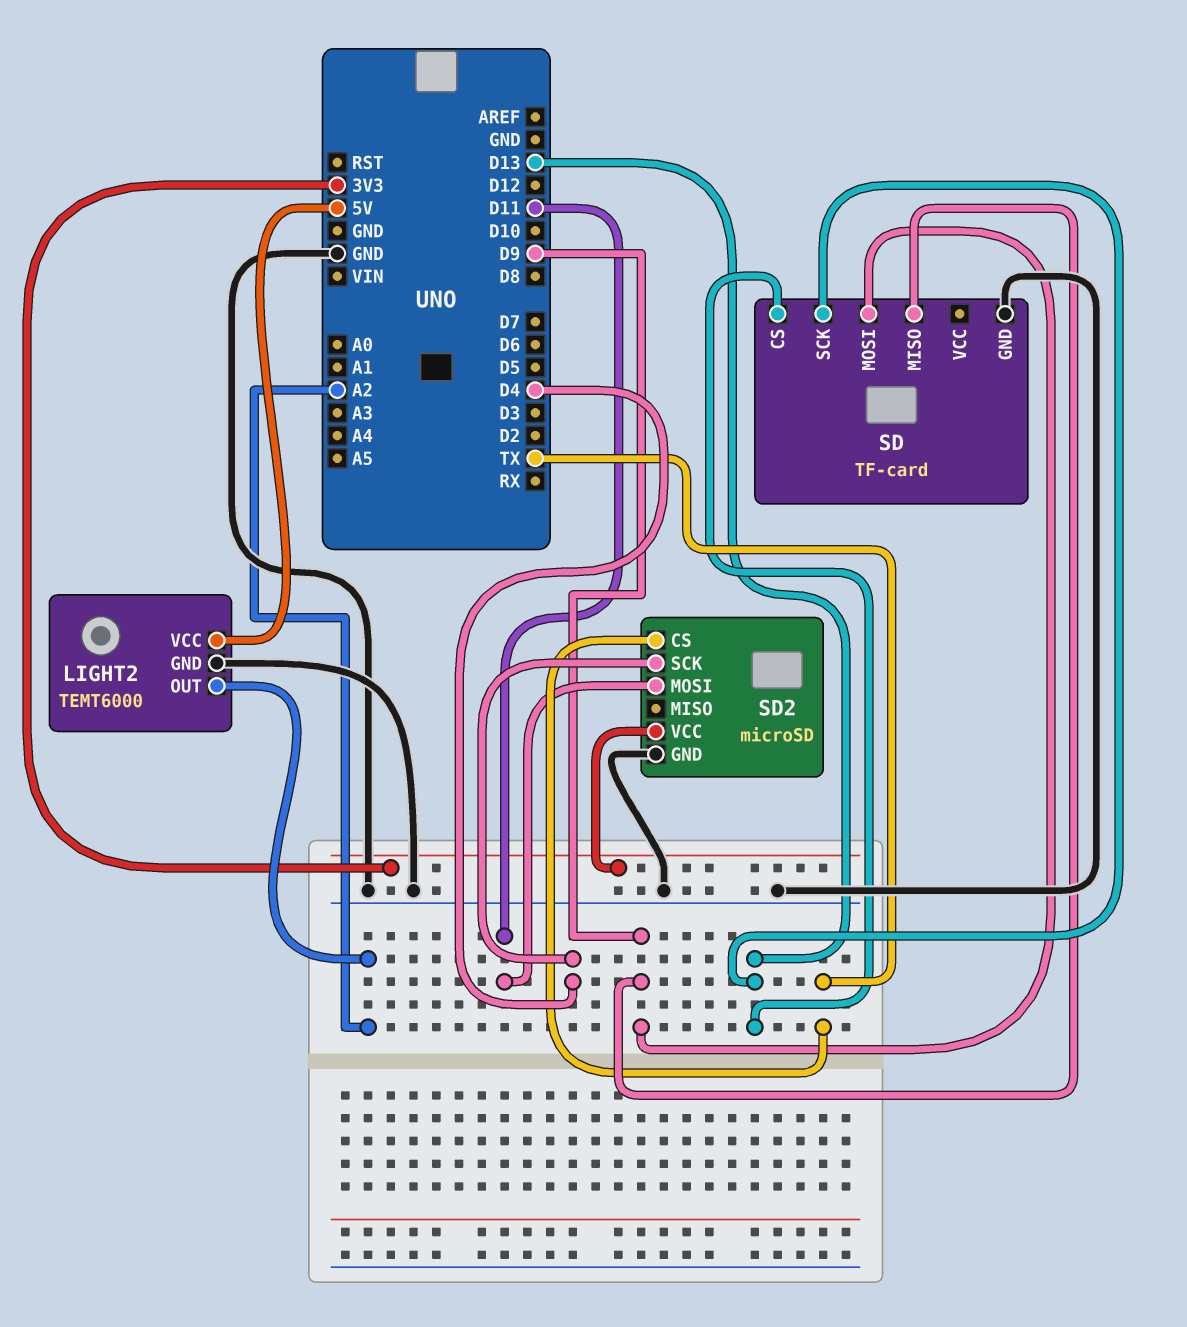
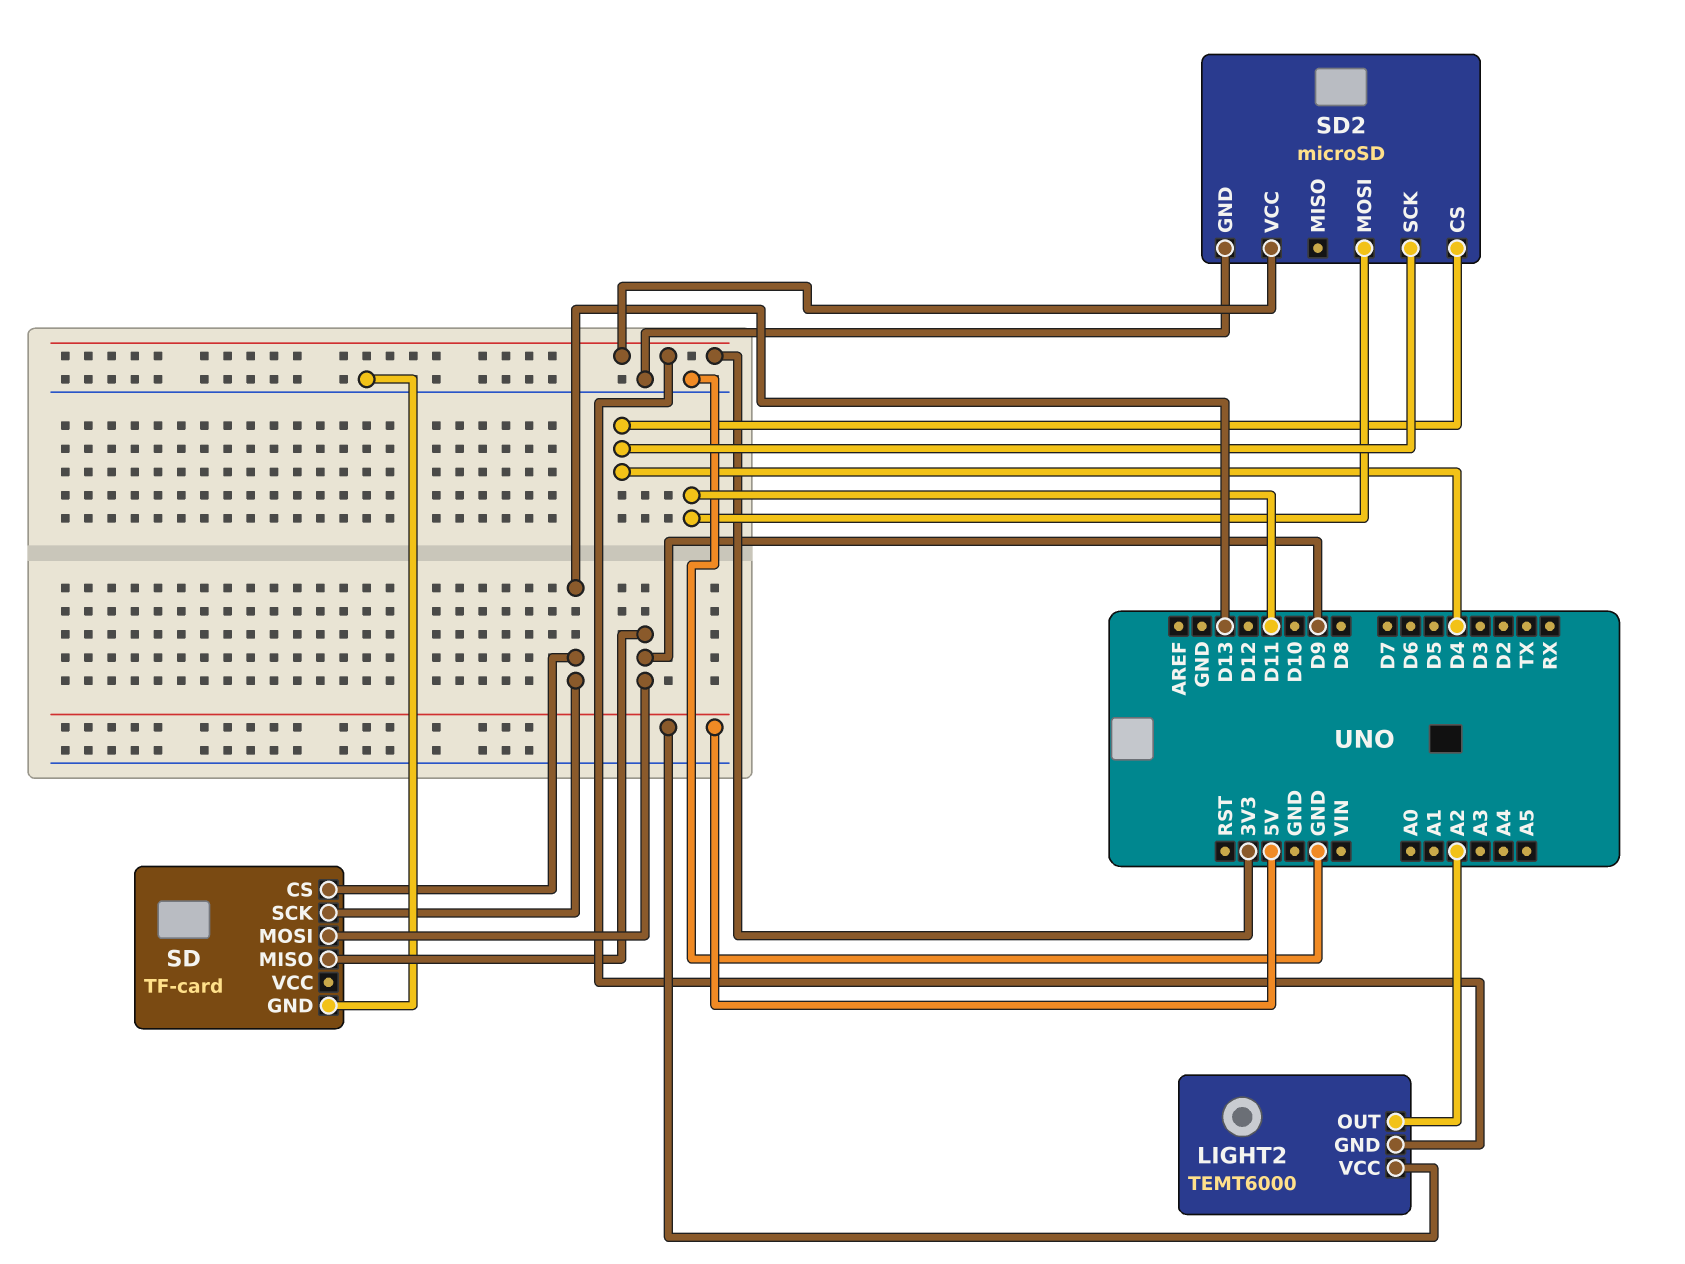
LIGHT2 pin GND: GND -> 3V3
SD2 pin CS: TX -> D4

